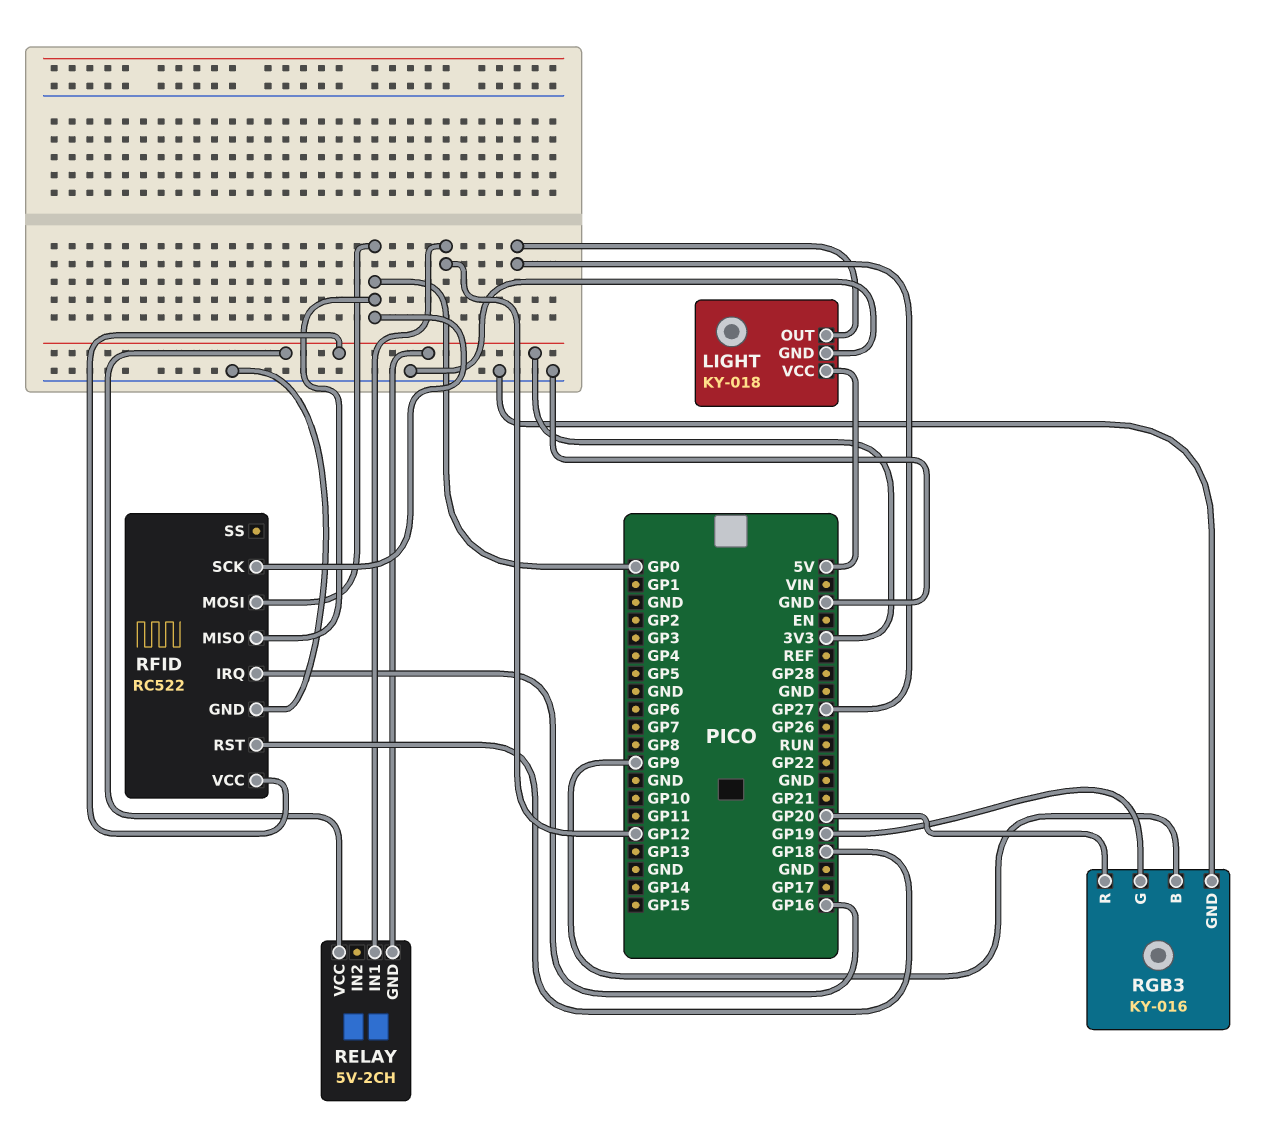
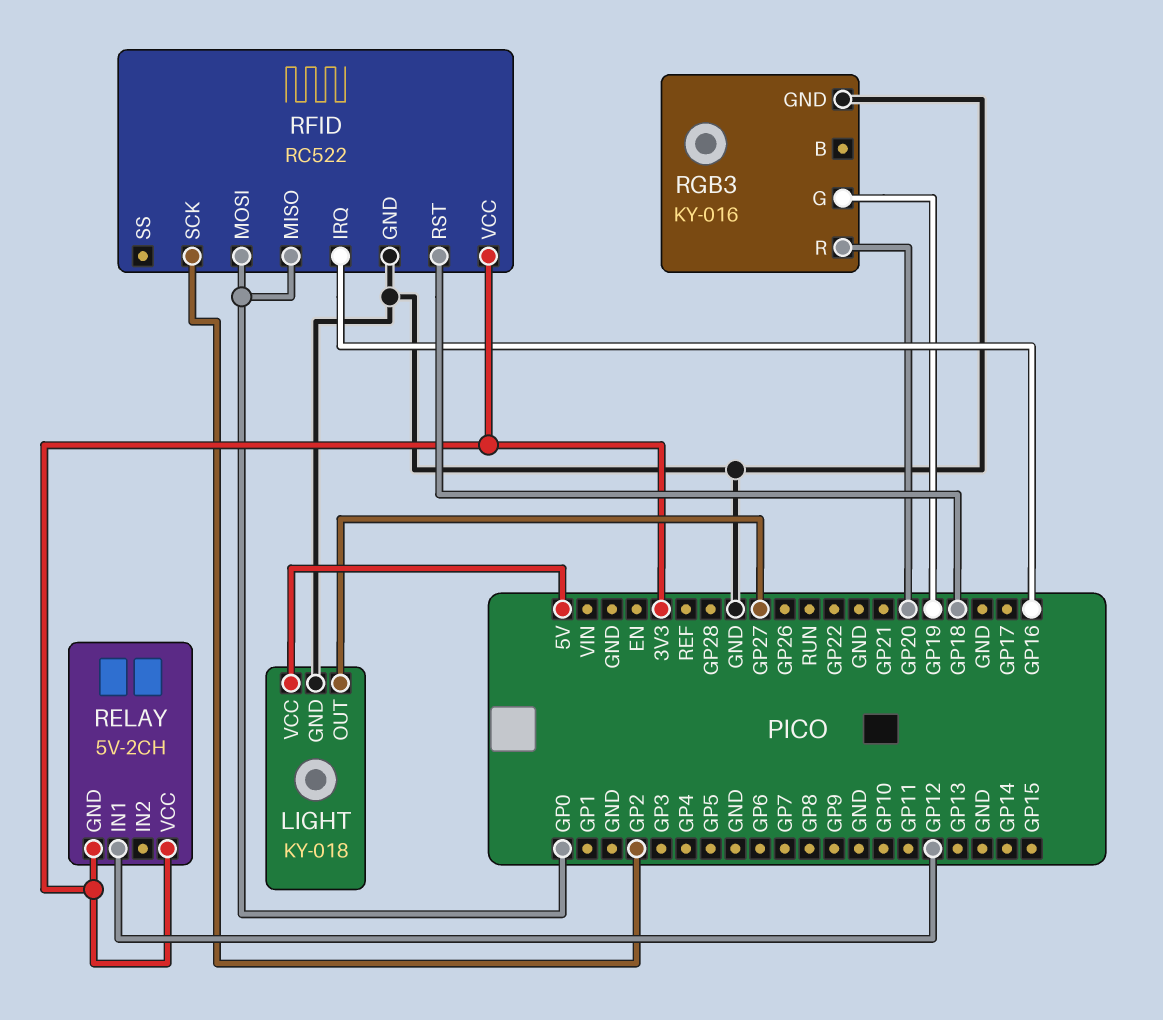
RFID pin SCK: GP0 -> GP2
RGB3 pin B: GP9 -> none

